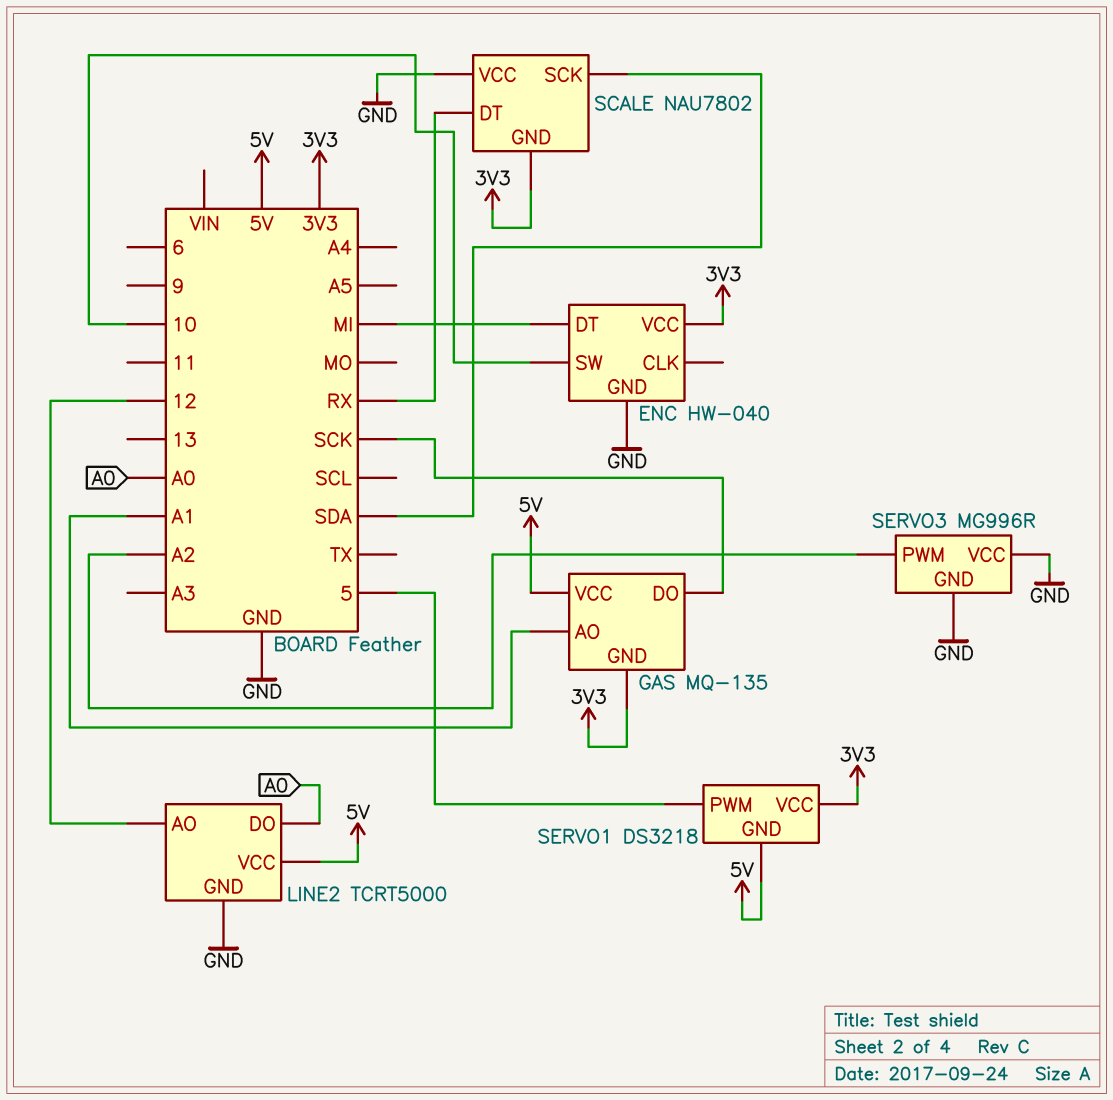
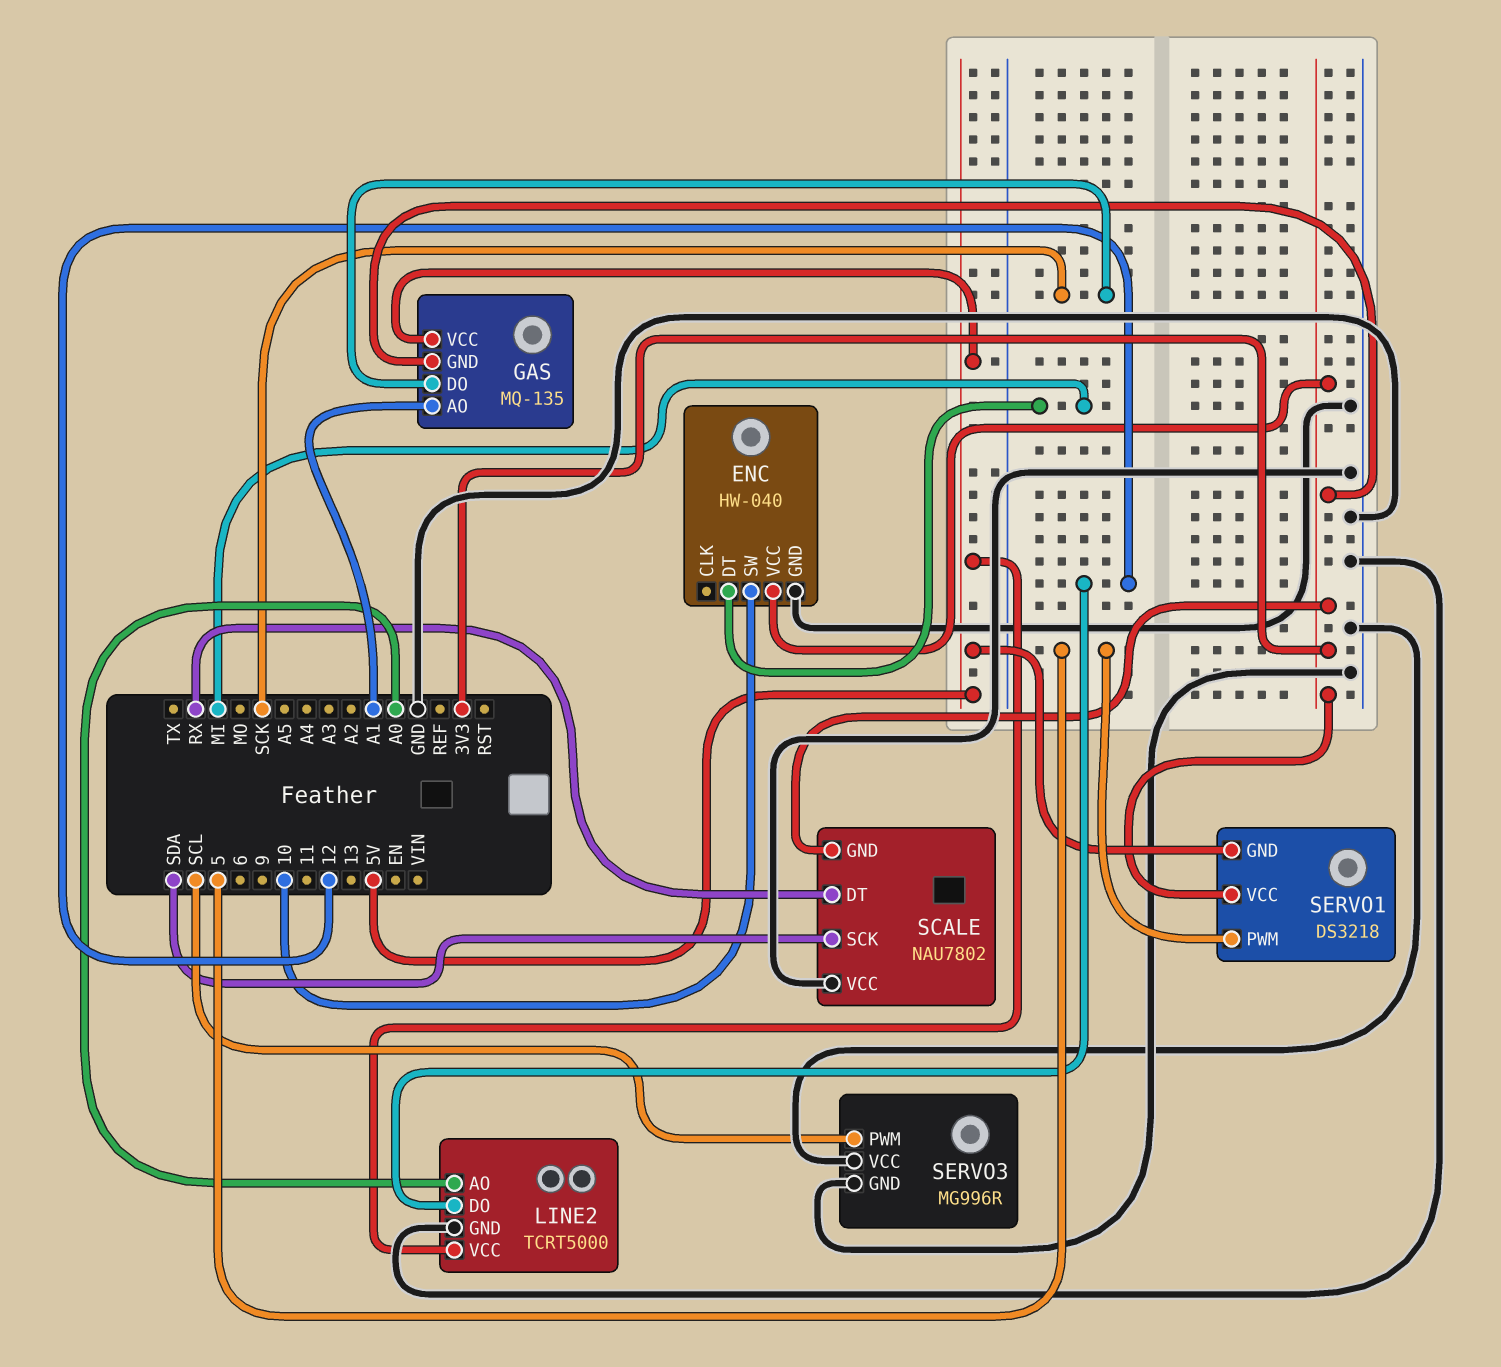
LINE2 pin AO: 12 -> A0
LINE2 pin DO: A0 -> 12
SERVO3 pin PWM: A2 -> SCL

